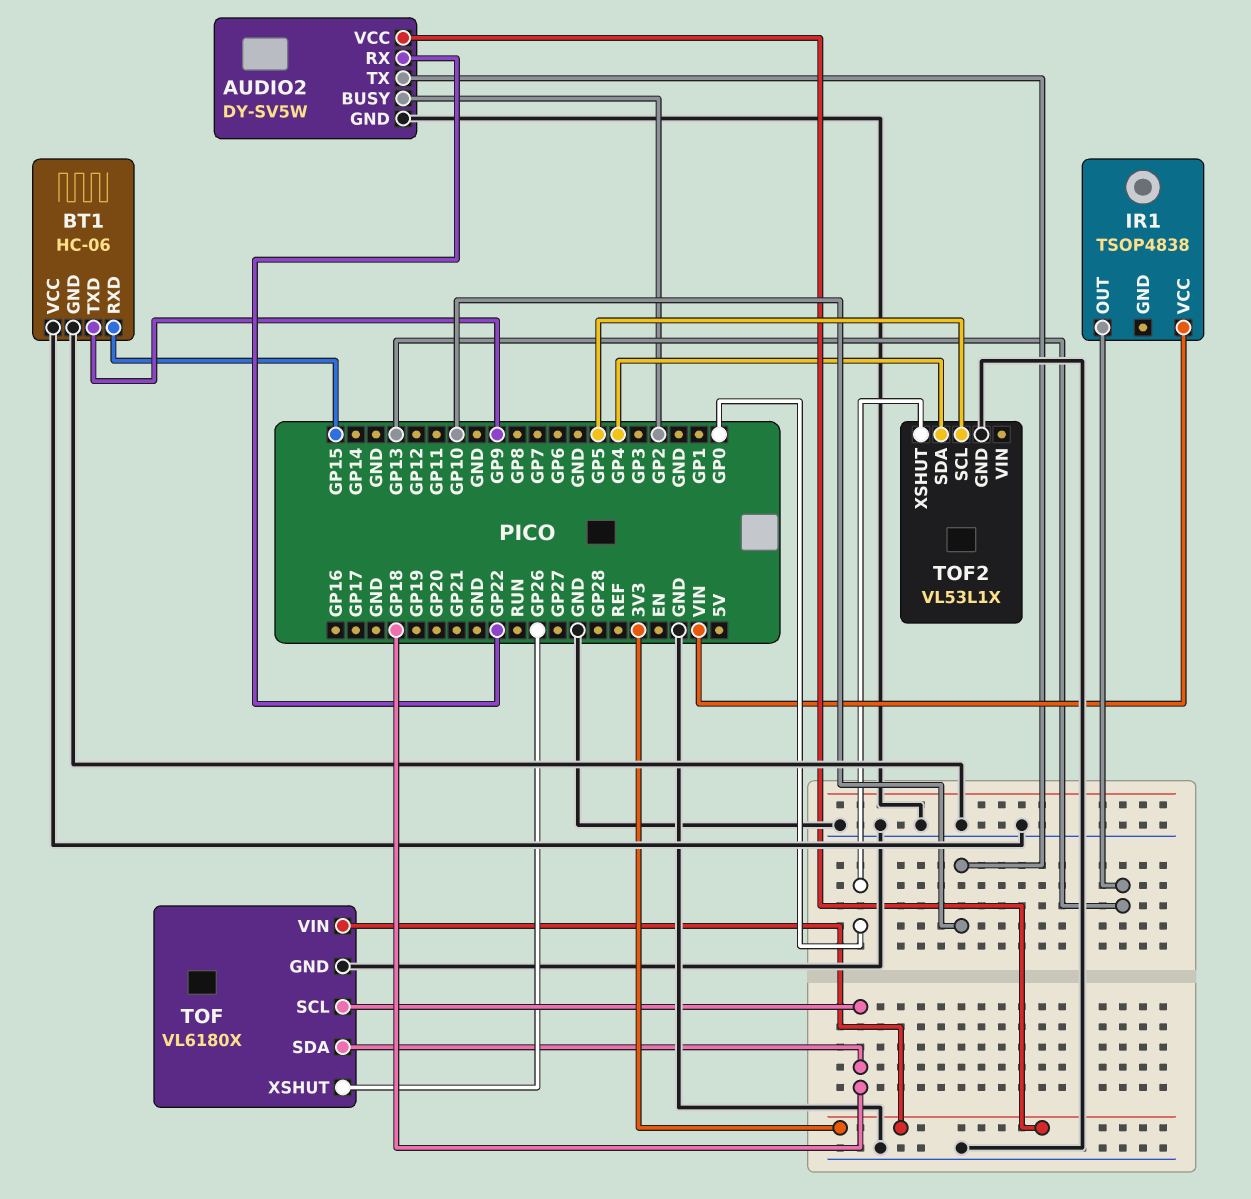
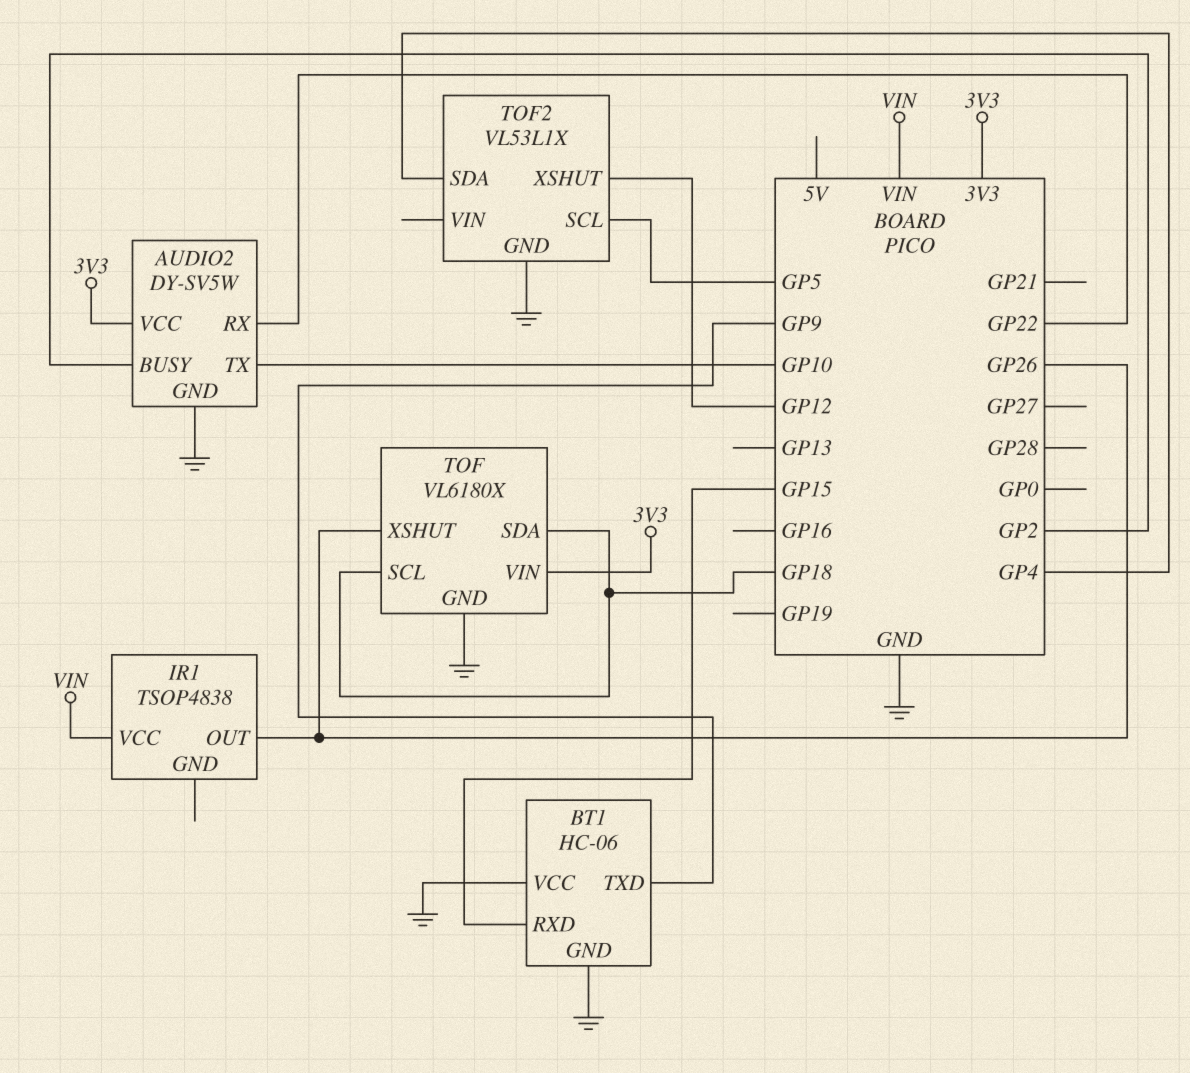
IR1 pin OUT: GP13 -> GP26
TOF2 pin XSHUT: GP0 -> GP12

